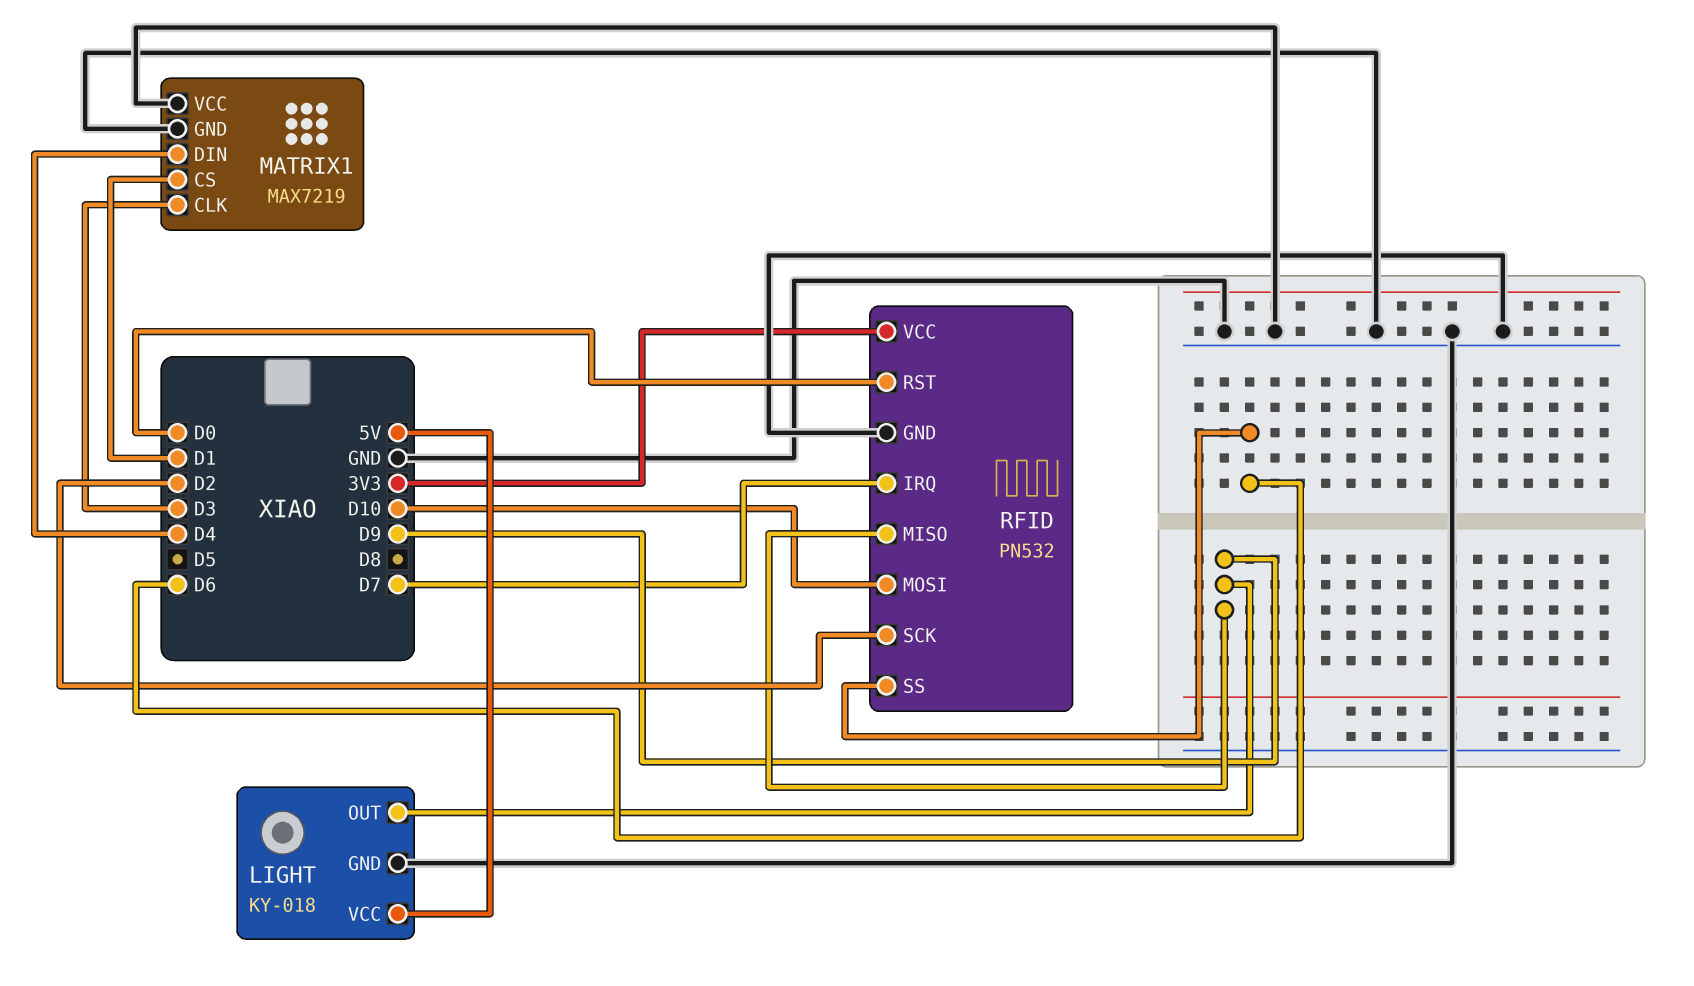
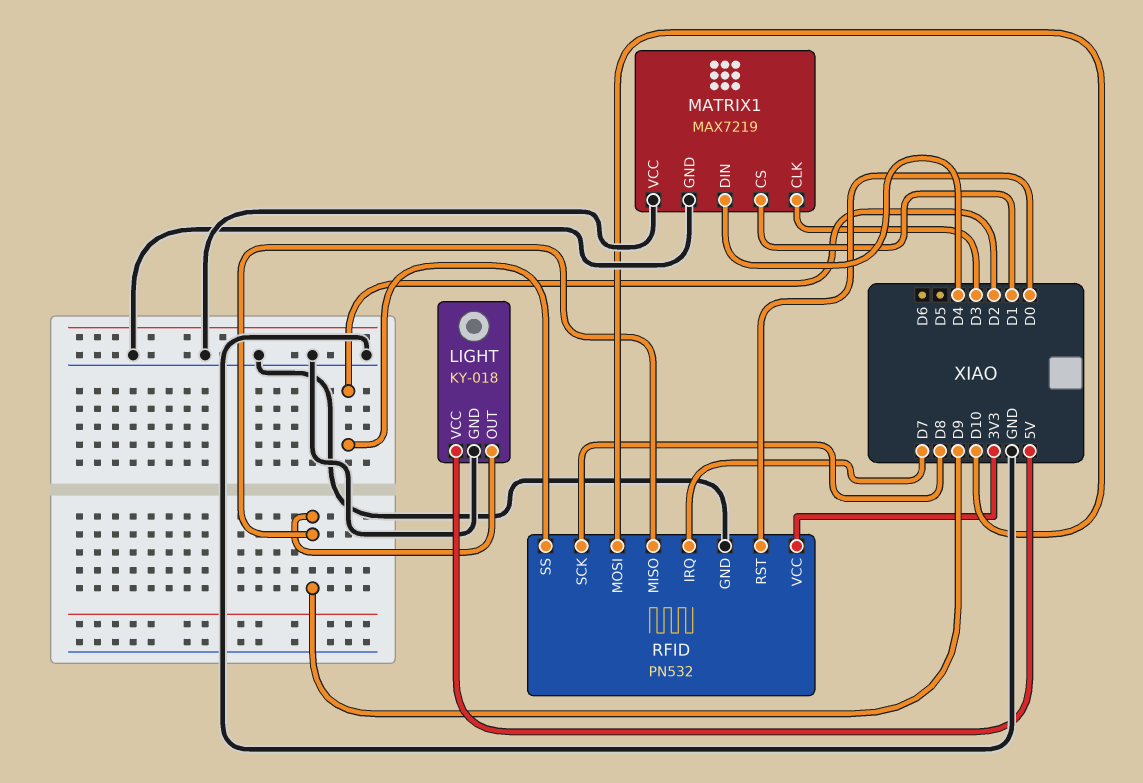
RFID pin SCK: D2 -> D8
RFID pin SS: D6 -> D2

